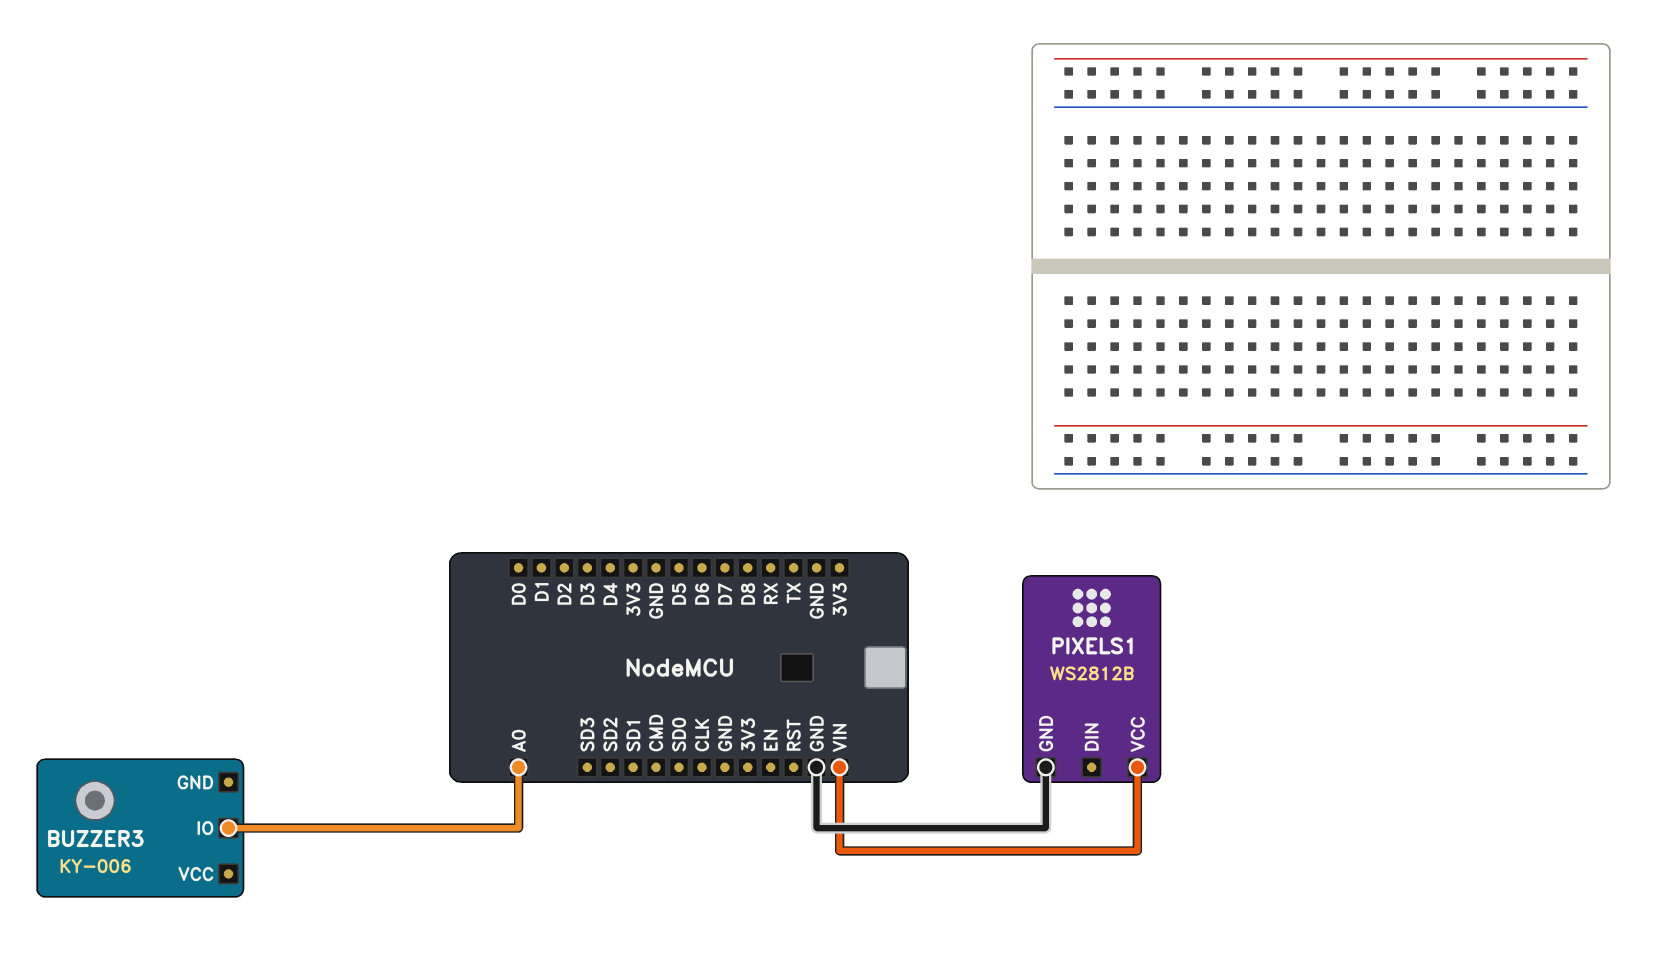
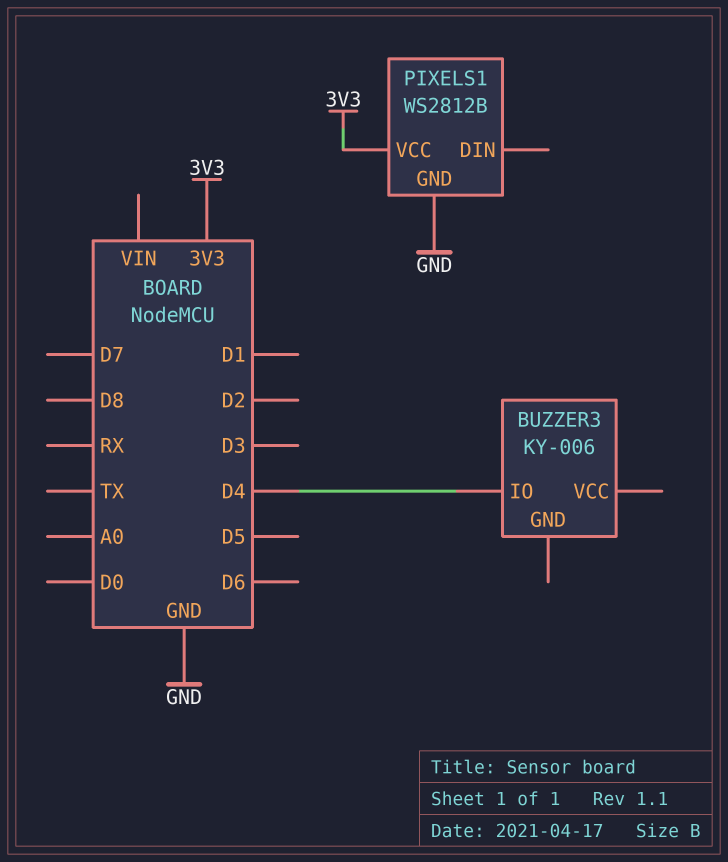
BUZZER3 pin IO: A0 -> D4
PIXELS1 pin VCC: VIN -> 3V3

